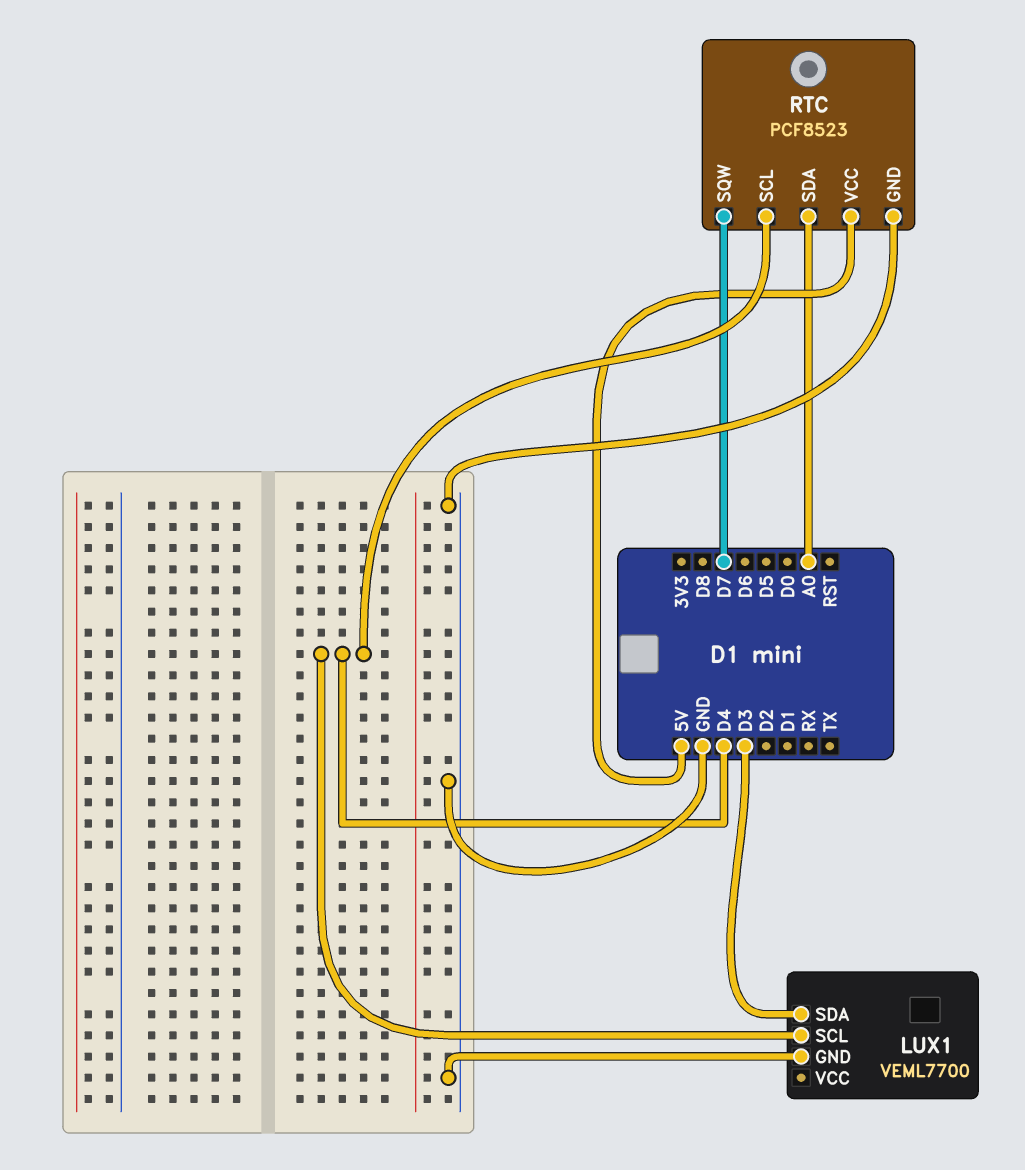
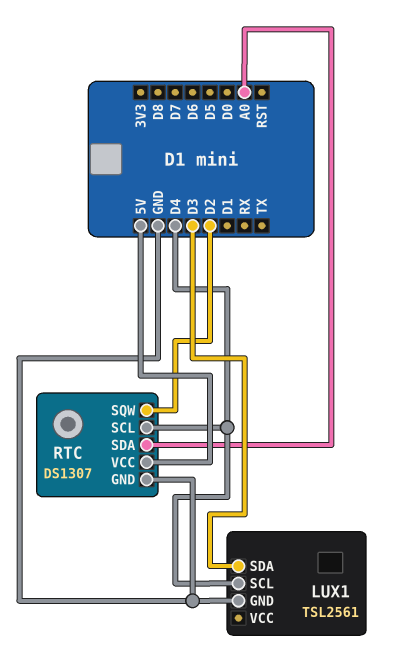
LUX1: VEML7700 -> TSL2561
RTC: PCF8523 -> DS1307
RTC pin SQW: D7 -> D2

